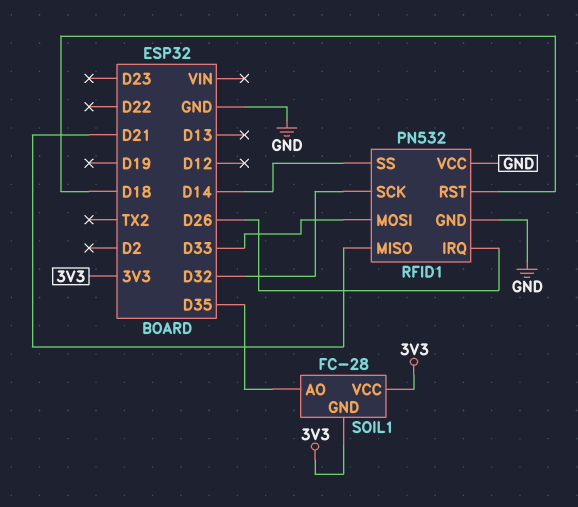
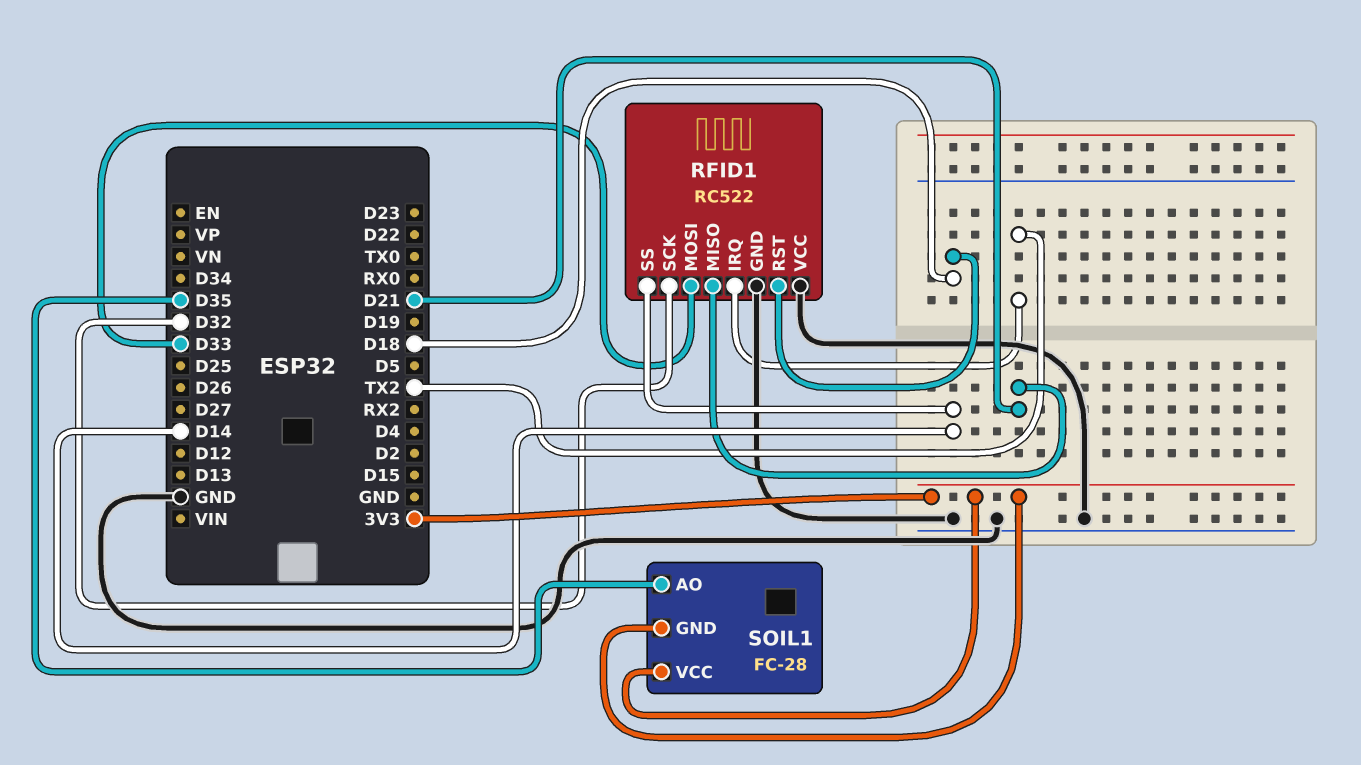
RFID1: PN532 -> RC522
RFID1 pin IRQ: D26 -> TX2

